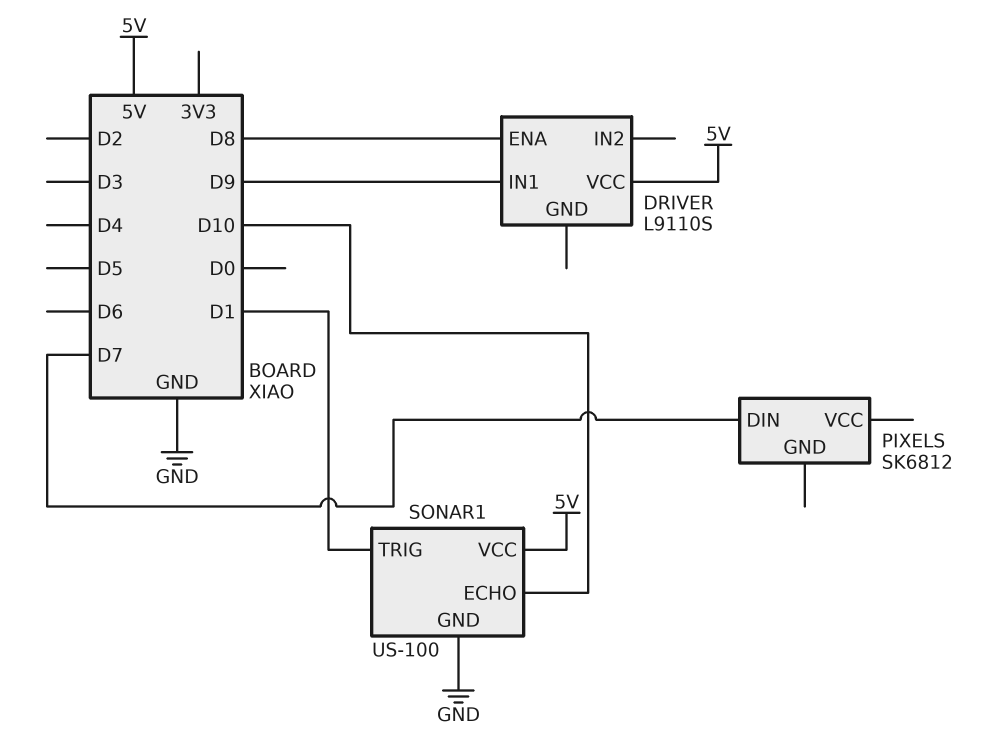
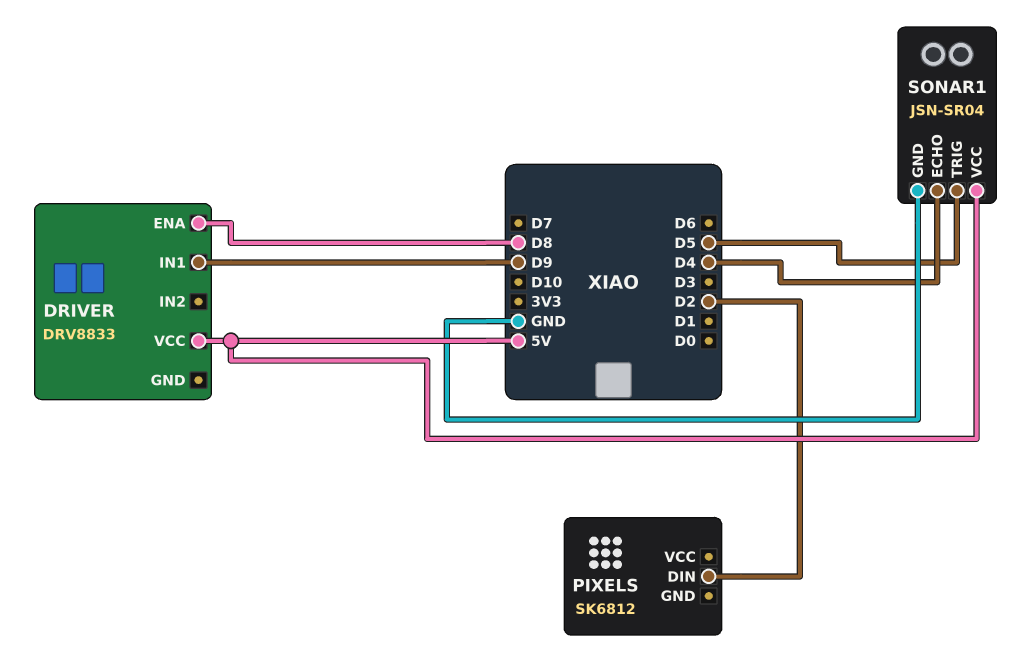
DRIVER: L9110S -> DRV8833
PIXELS pin DIN: D7 -> D2
SONAR1: US-100 -> JSN-SR04
SONAR1 pin ECHO: D10 -> D4
SONAR1 pin TRIG: D1 -> D5

